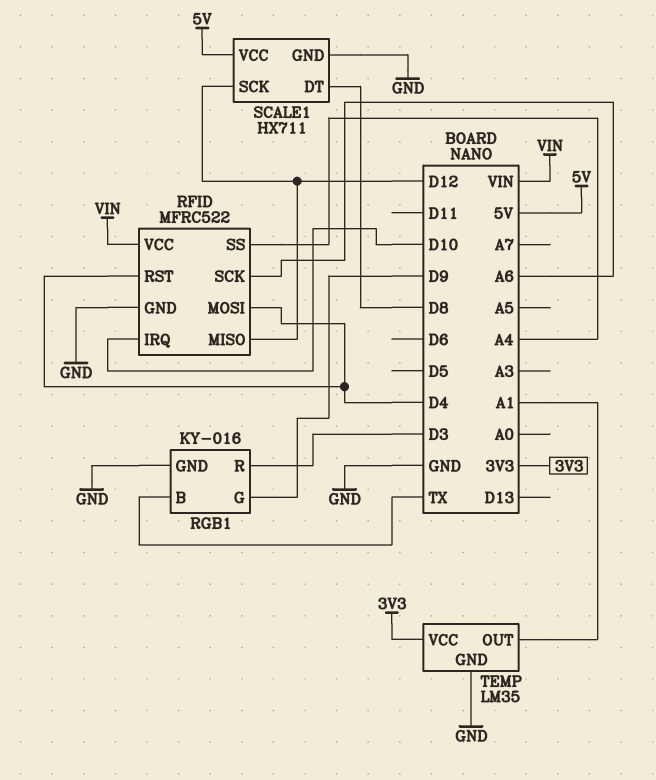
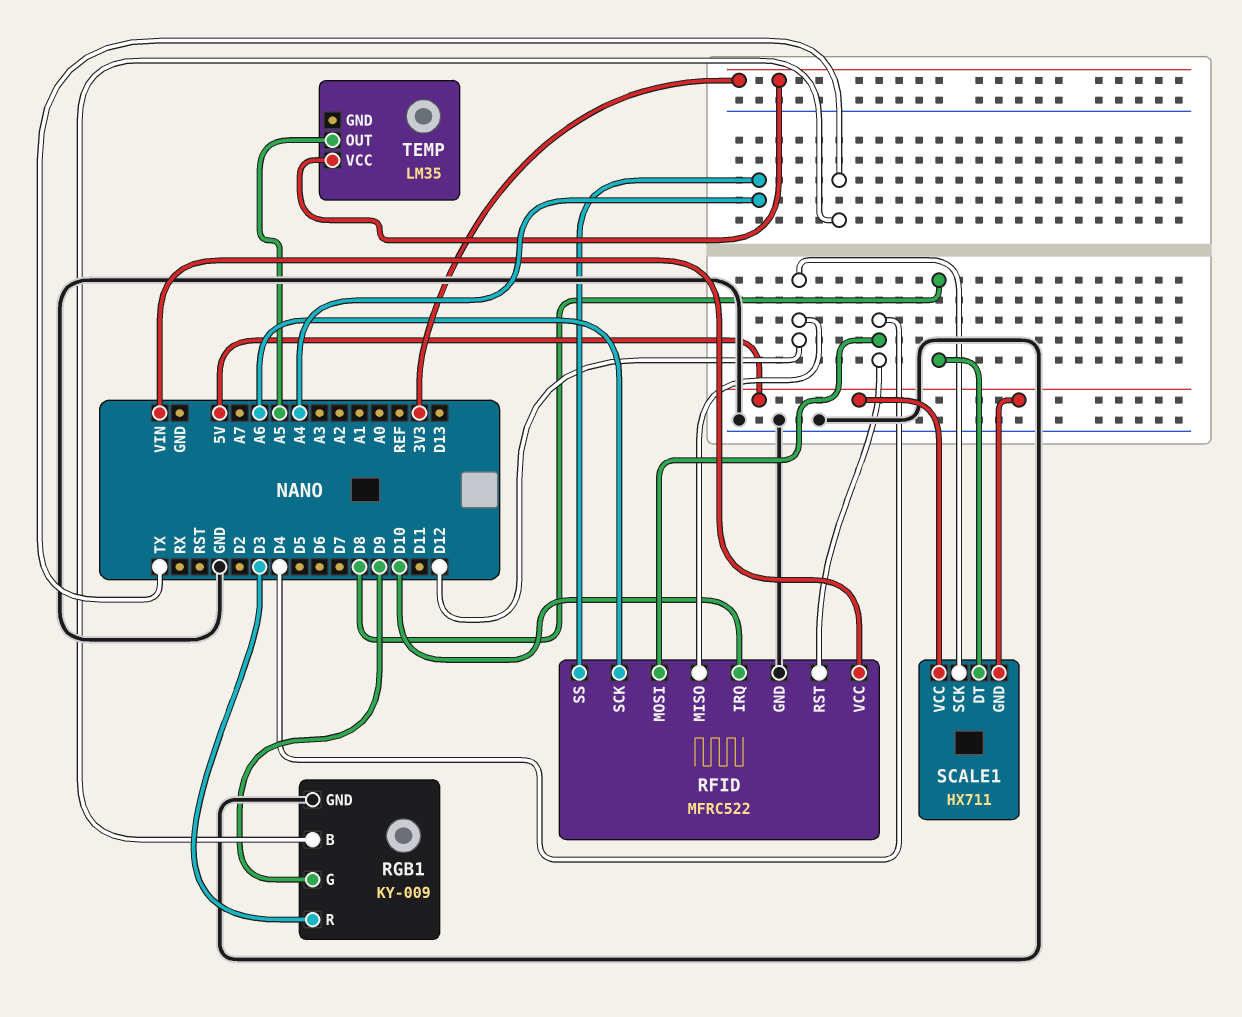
RGB1: KY-016 -> KY-009
SCALE1 pin GND: GND -> 5V
TEMP pin GND: GND -> none
TEMP pin OUT: A1 -> A5

